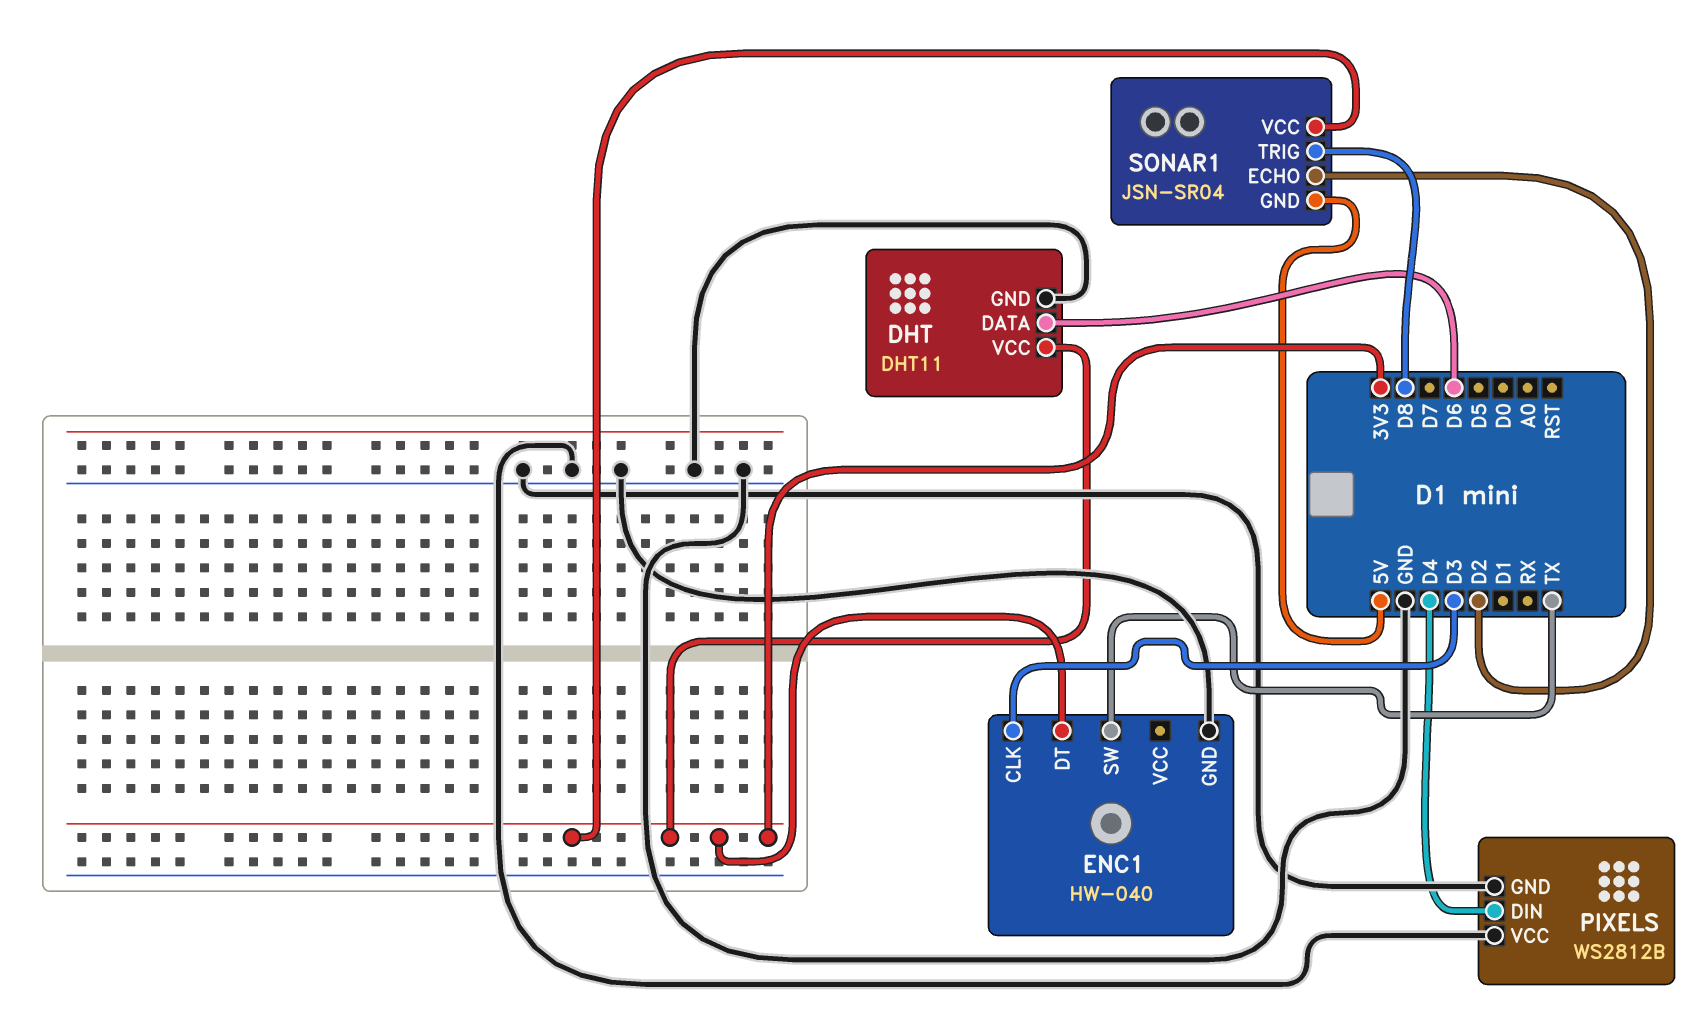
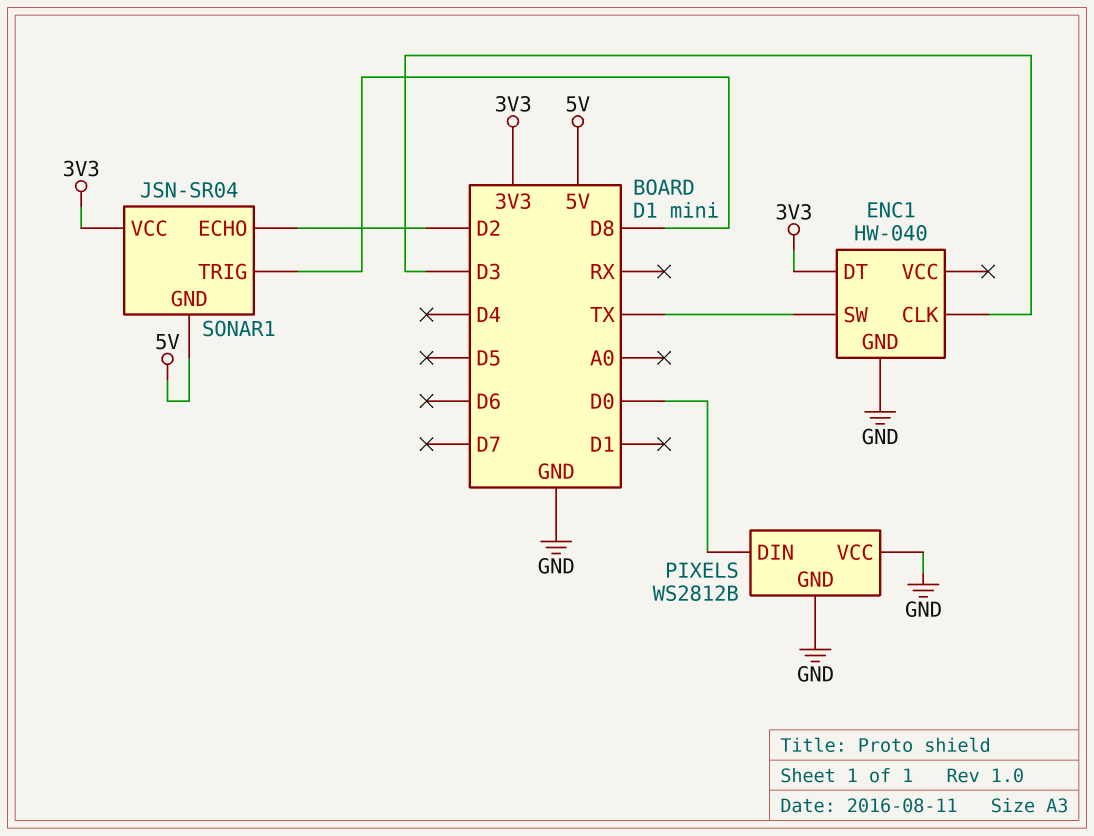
DHT: DHT11 -> none
DHT pin DATA: D6 -> none
DHT pin GND: GND -> none
DHT pin VCC: 3V3 -> none
PIXELS pin DIN: D4 -> D0

